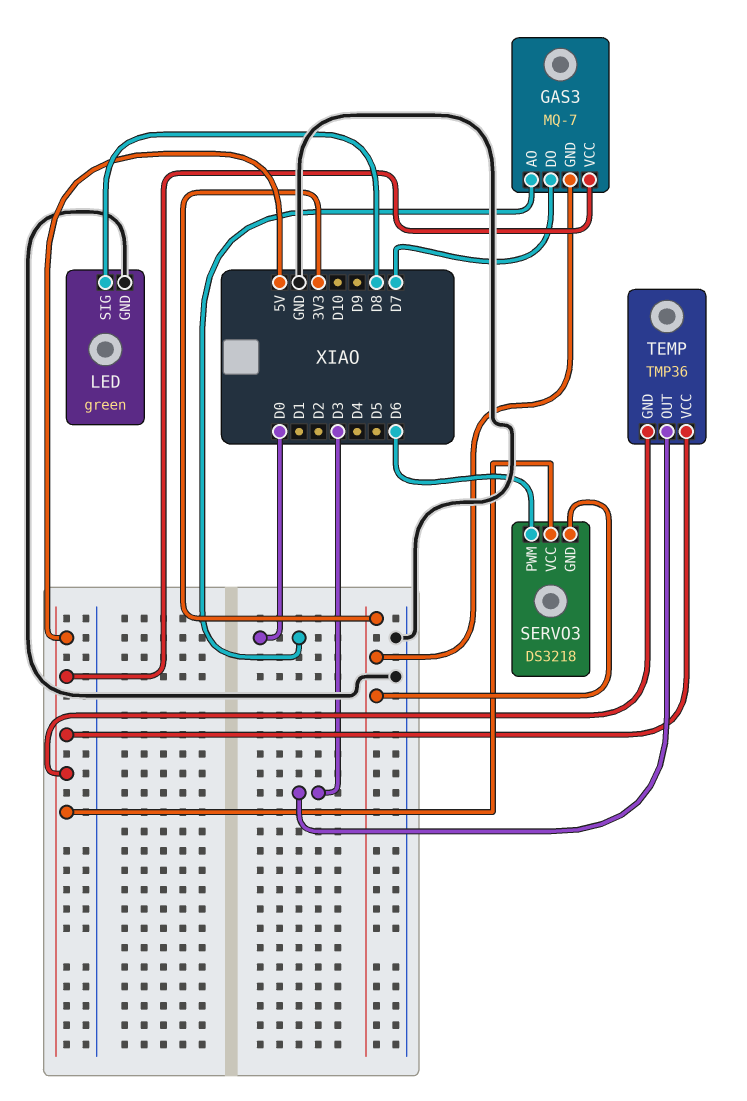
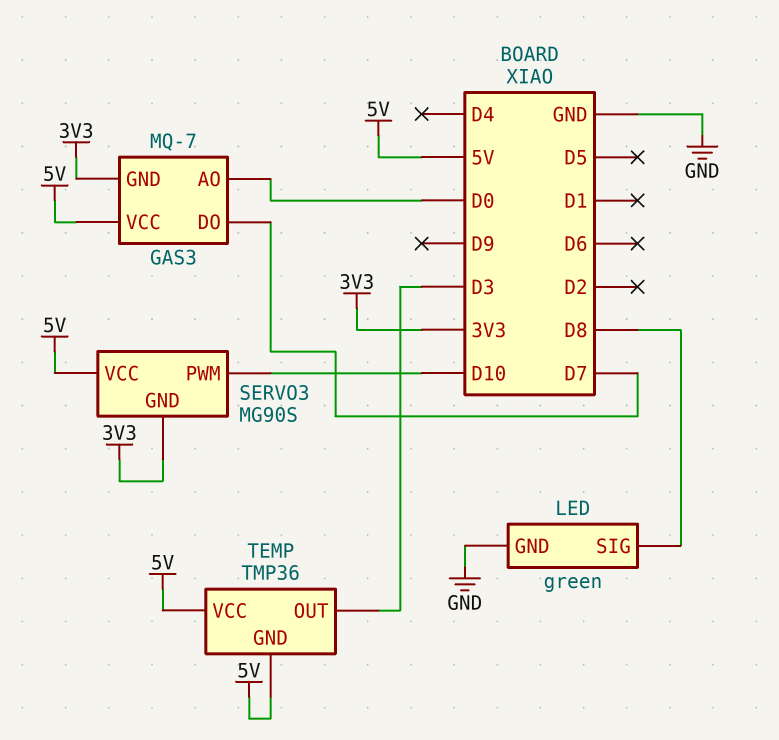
SERVO3: DS3218 -> MG90S
SERVO3 pin PWM: D6 -> D10

